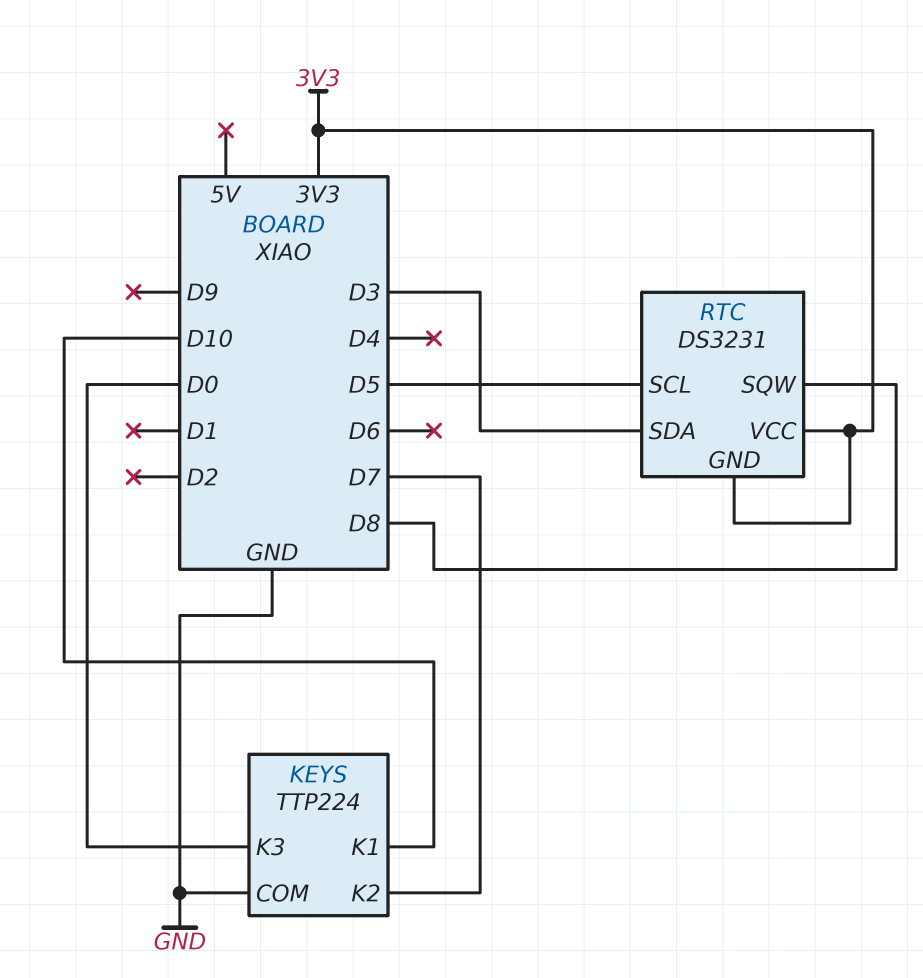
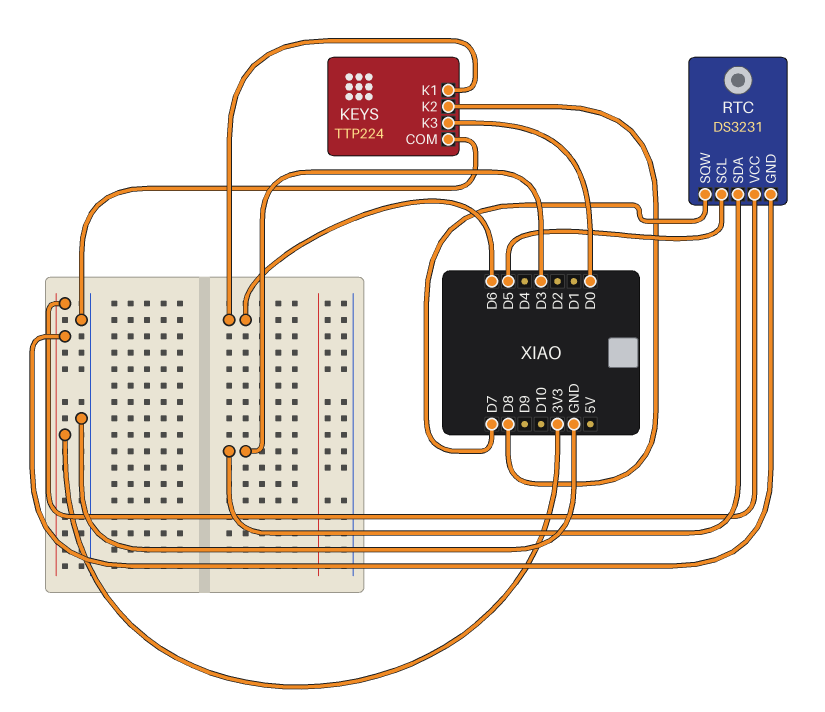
KEYS pin K1: D10 -> D6
KEYS pin K2: D7 -> D8
RTC pin SQW: D8 -> D7

